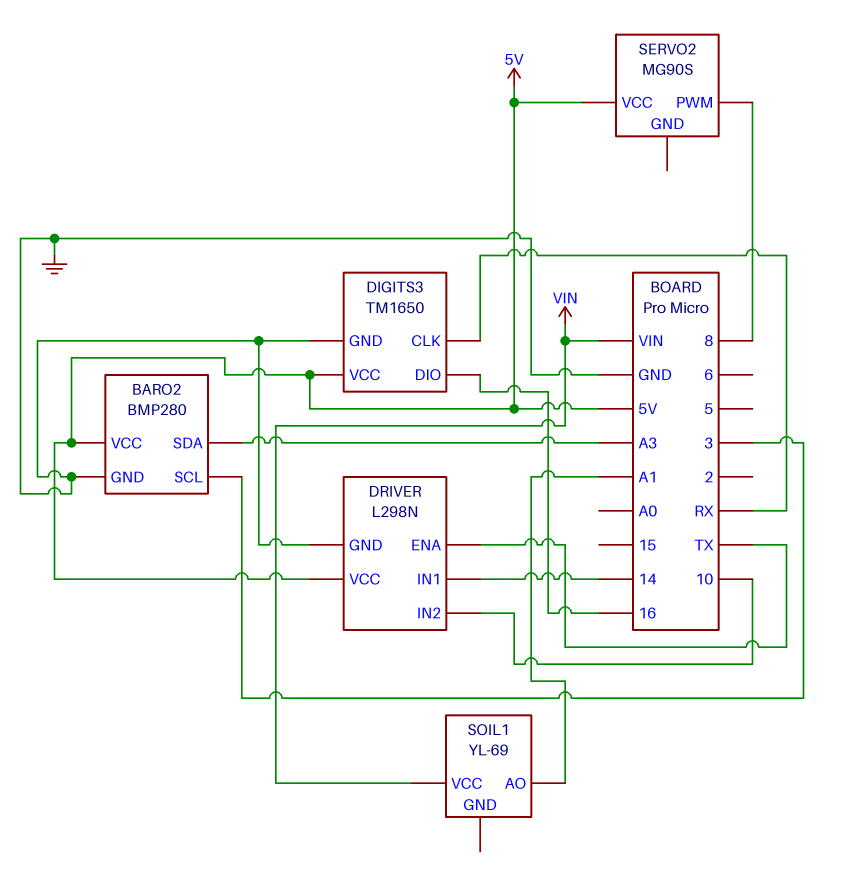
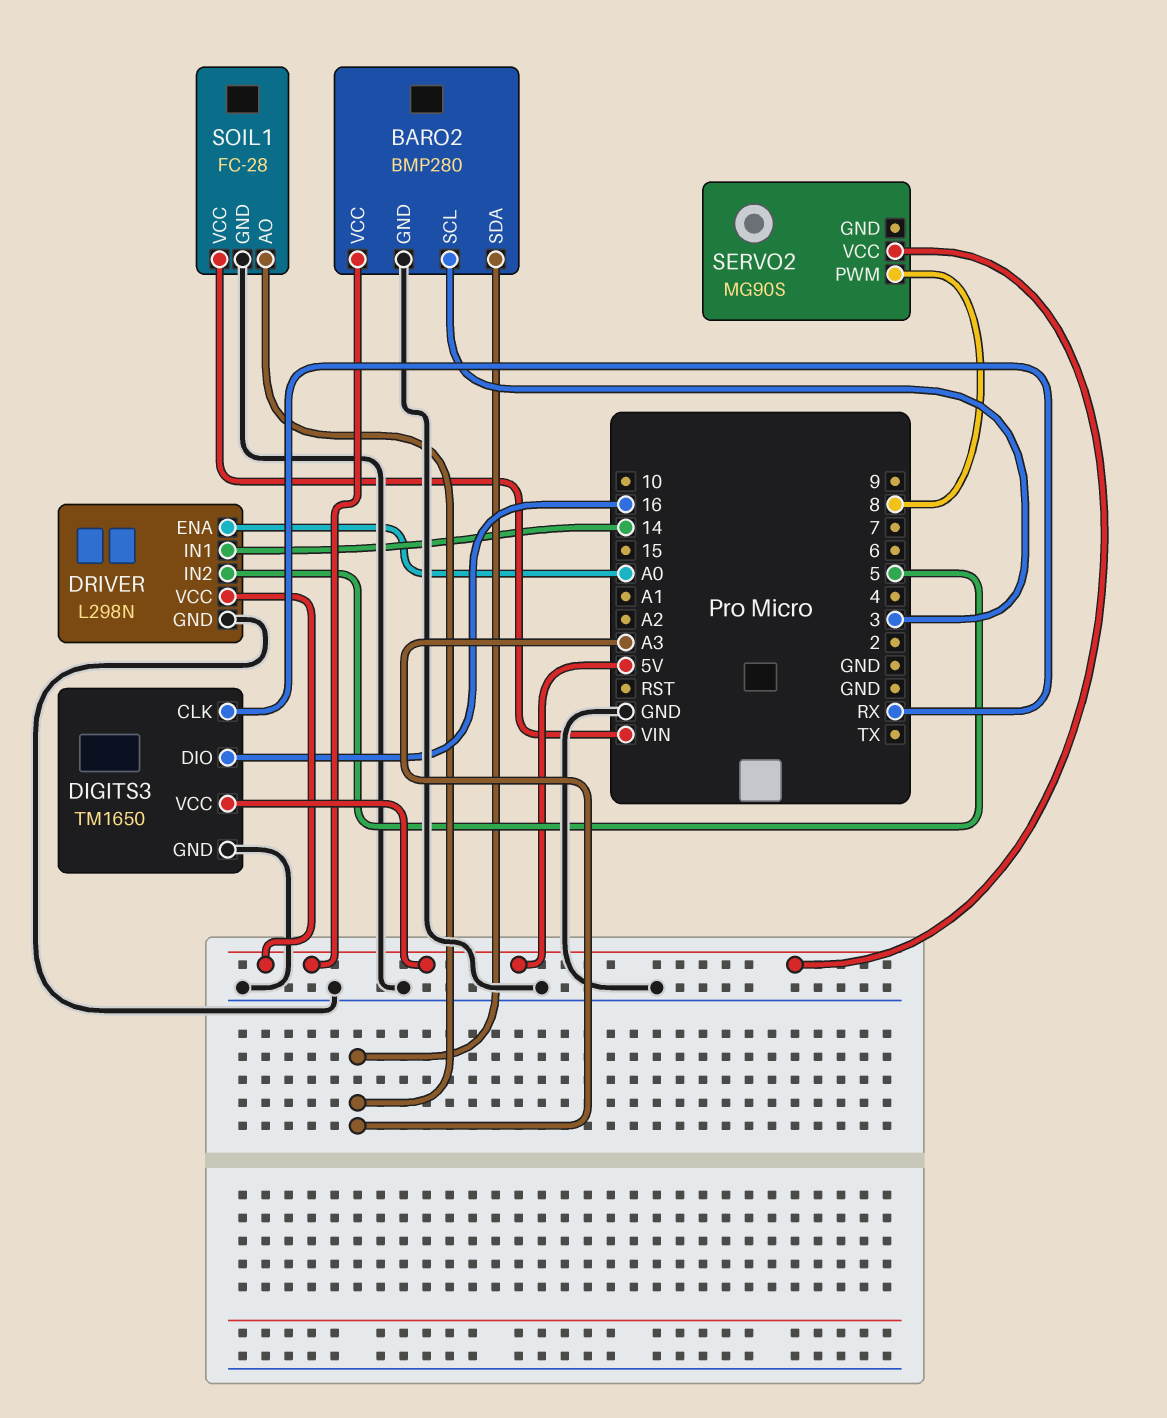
DRIVER pin ENA: TX -> A0
DRIVER pin IN2: 10 -> 5
SOIL1: YL-69 -> FC-28
SOIL1 pin AO: A1 -> A3
SOIL1 pin GND: none -> GND

